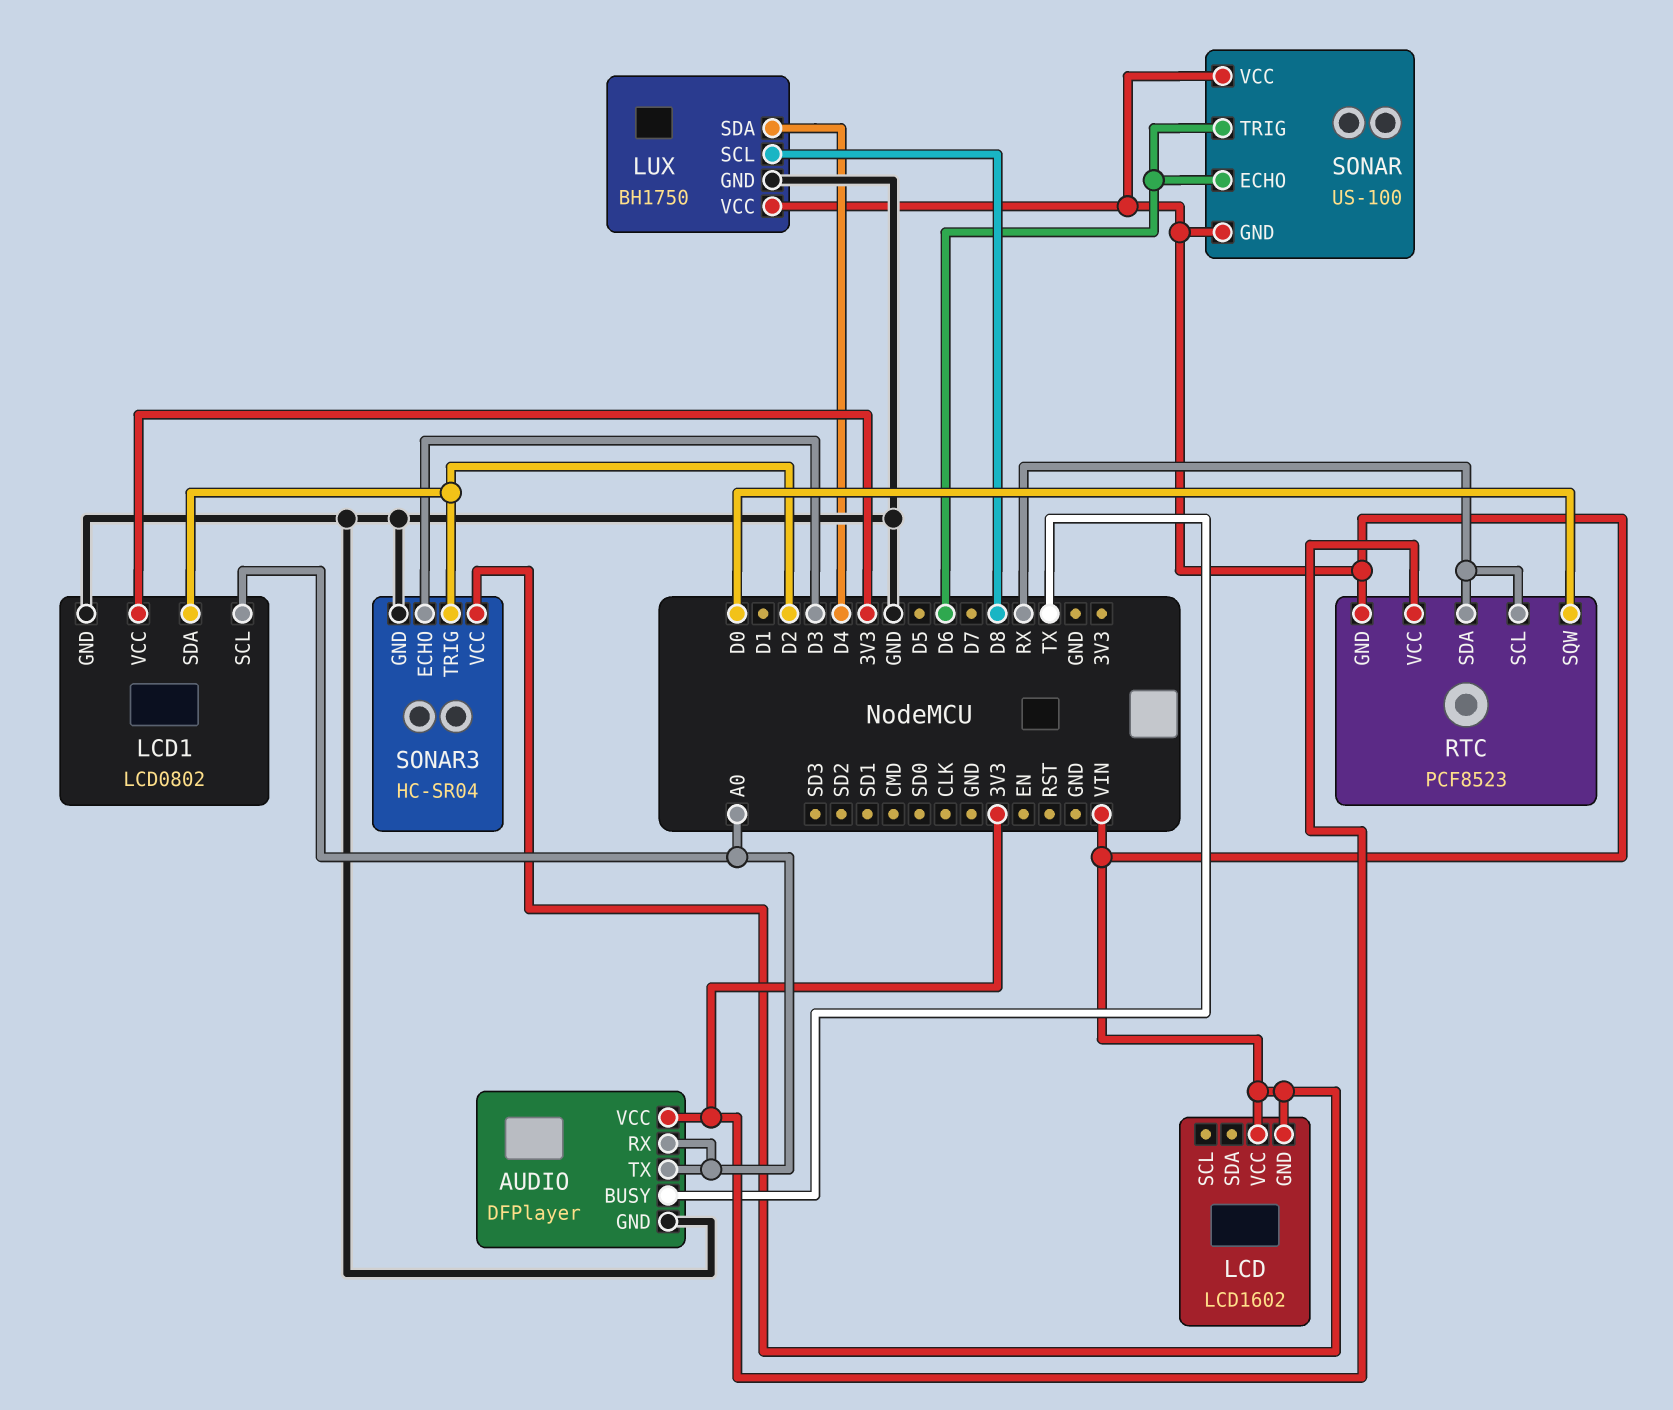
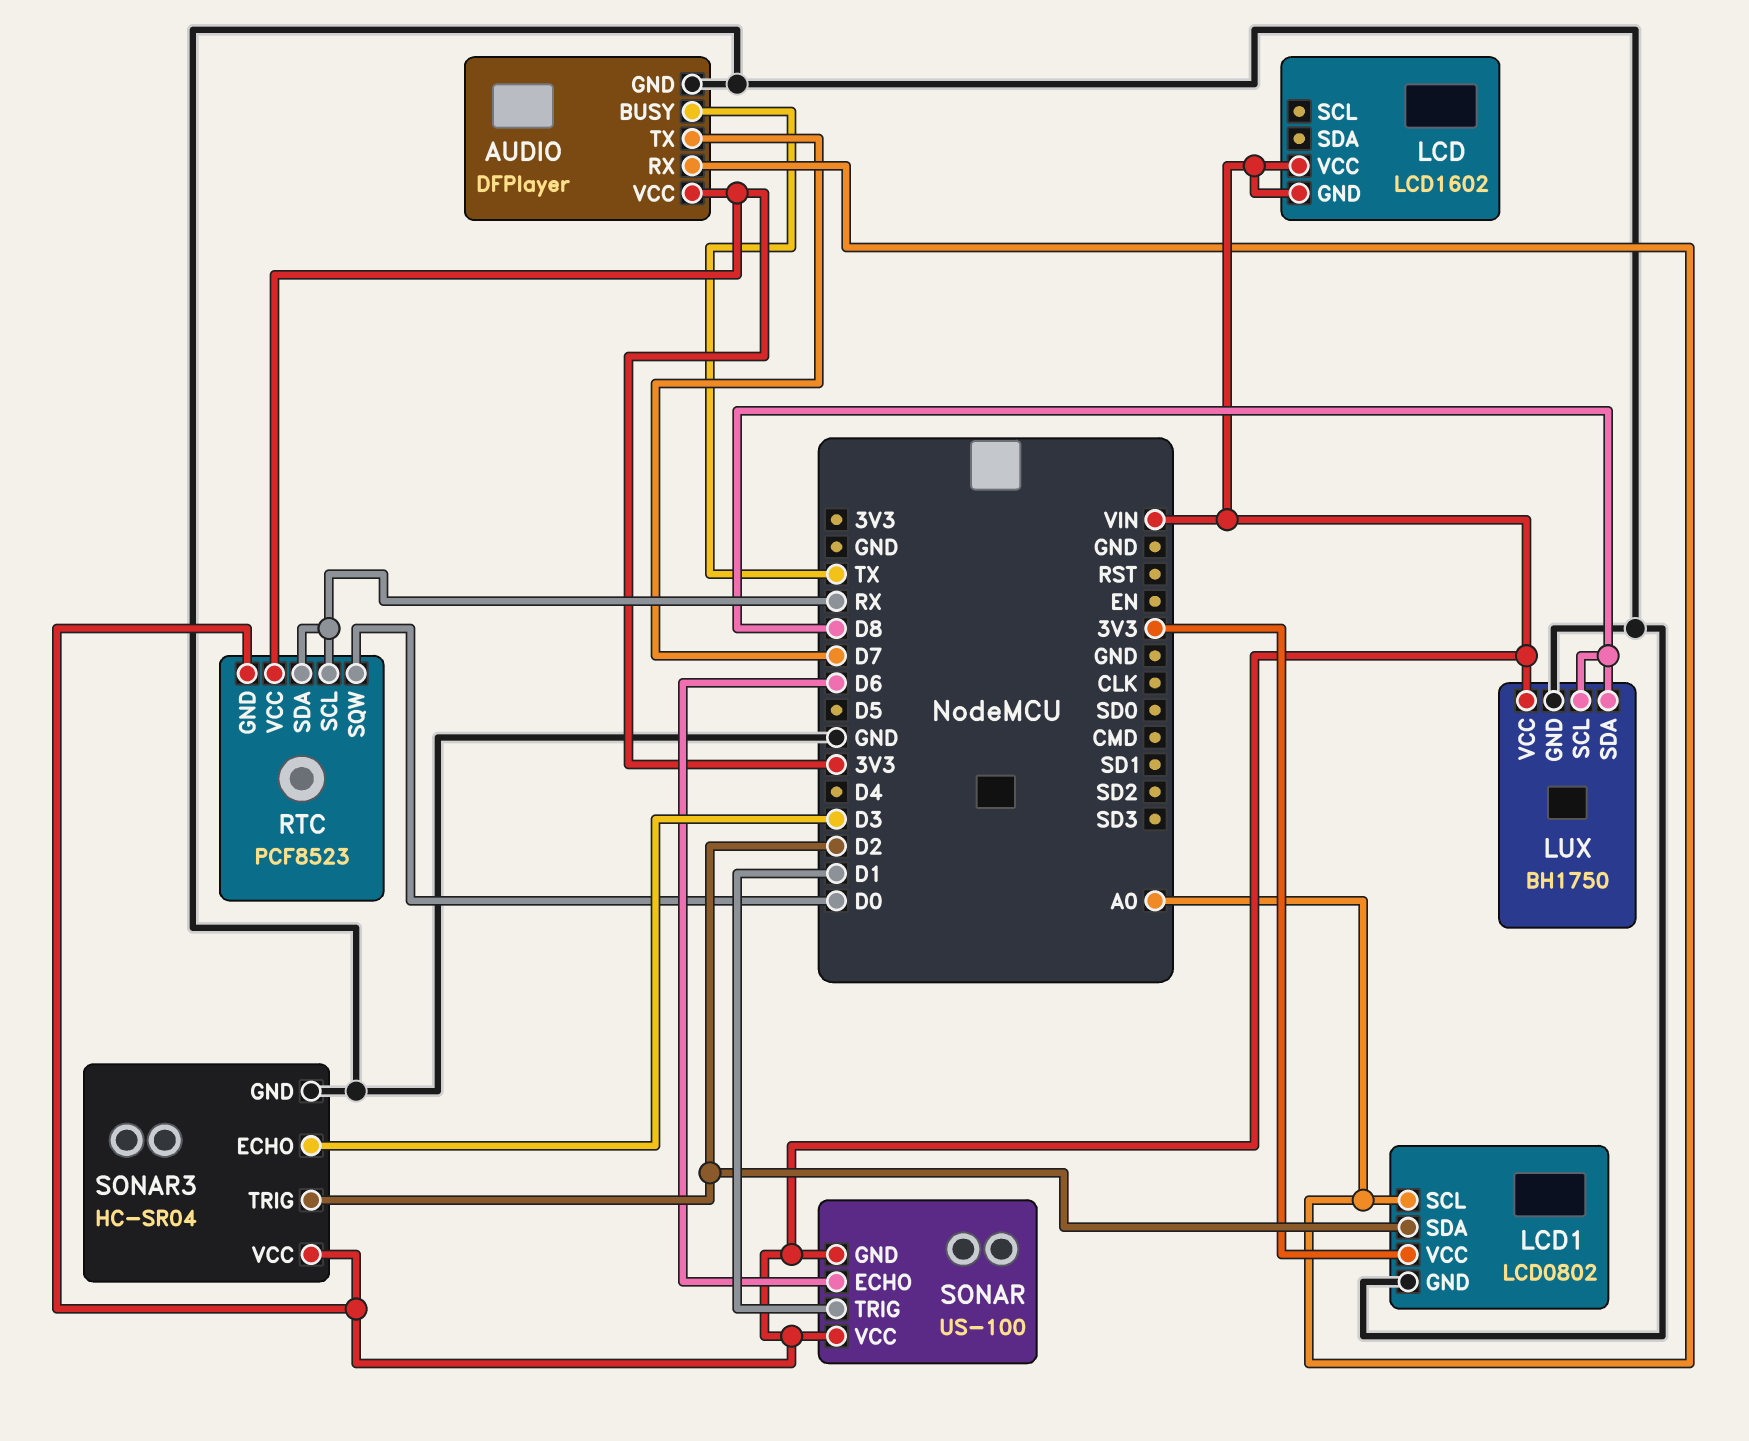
AUDIO pin TX: A0 -> D7
LUX pin SDA: D4 -> D8
SONAR pin TRIG: D6 -> D1

